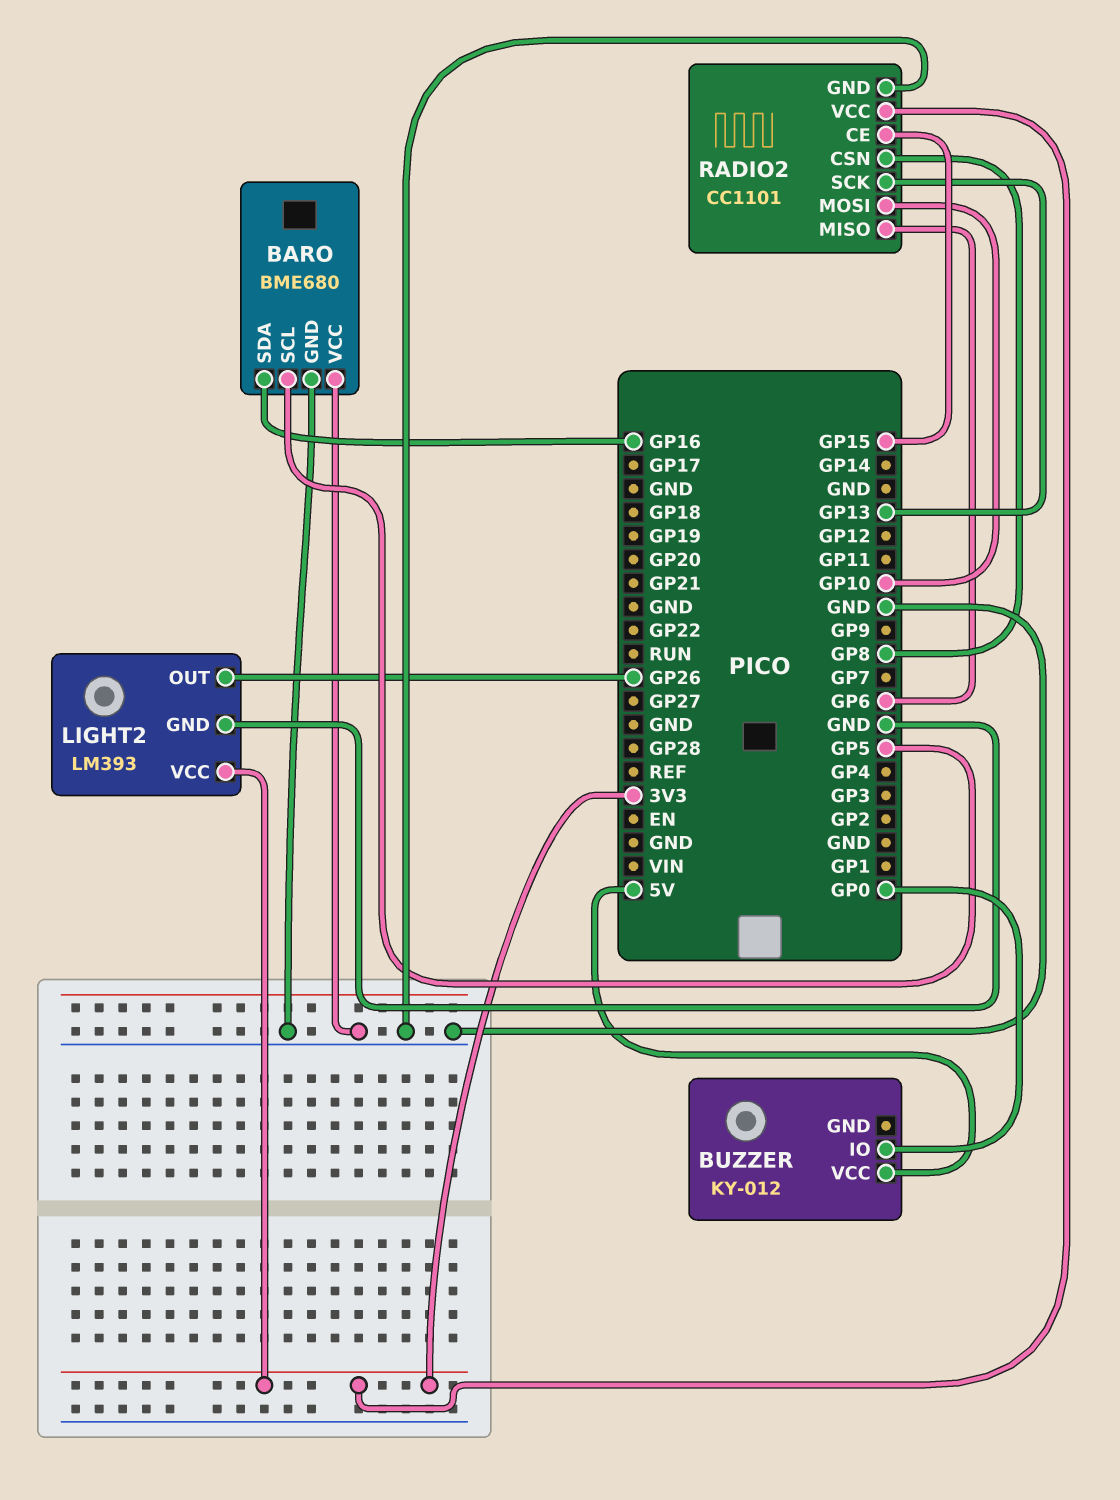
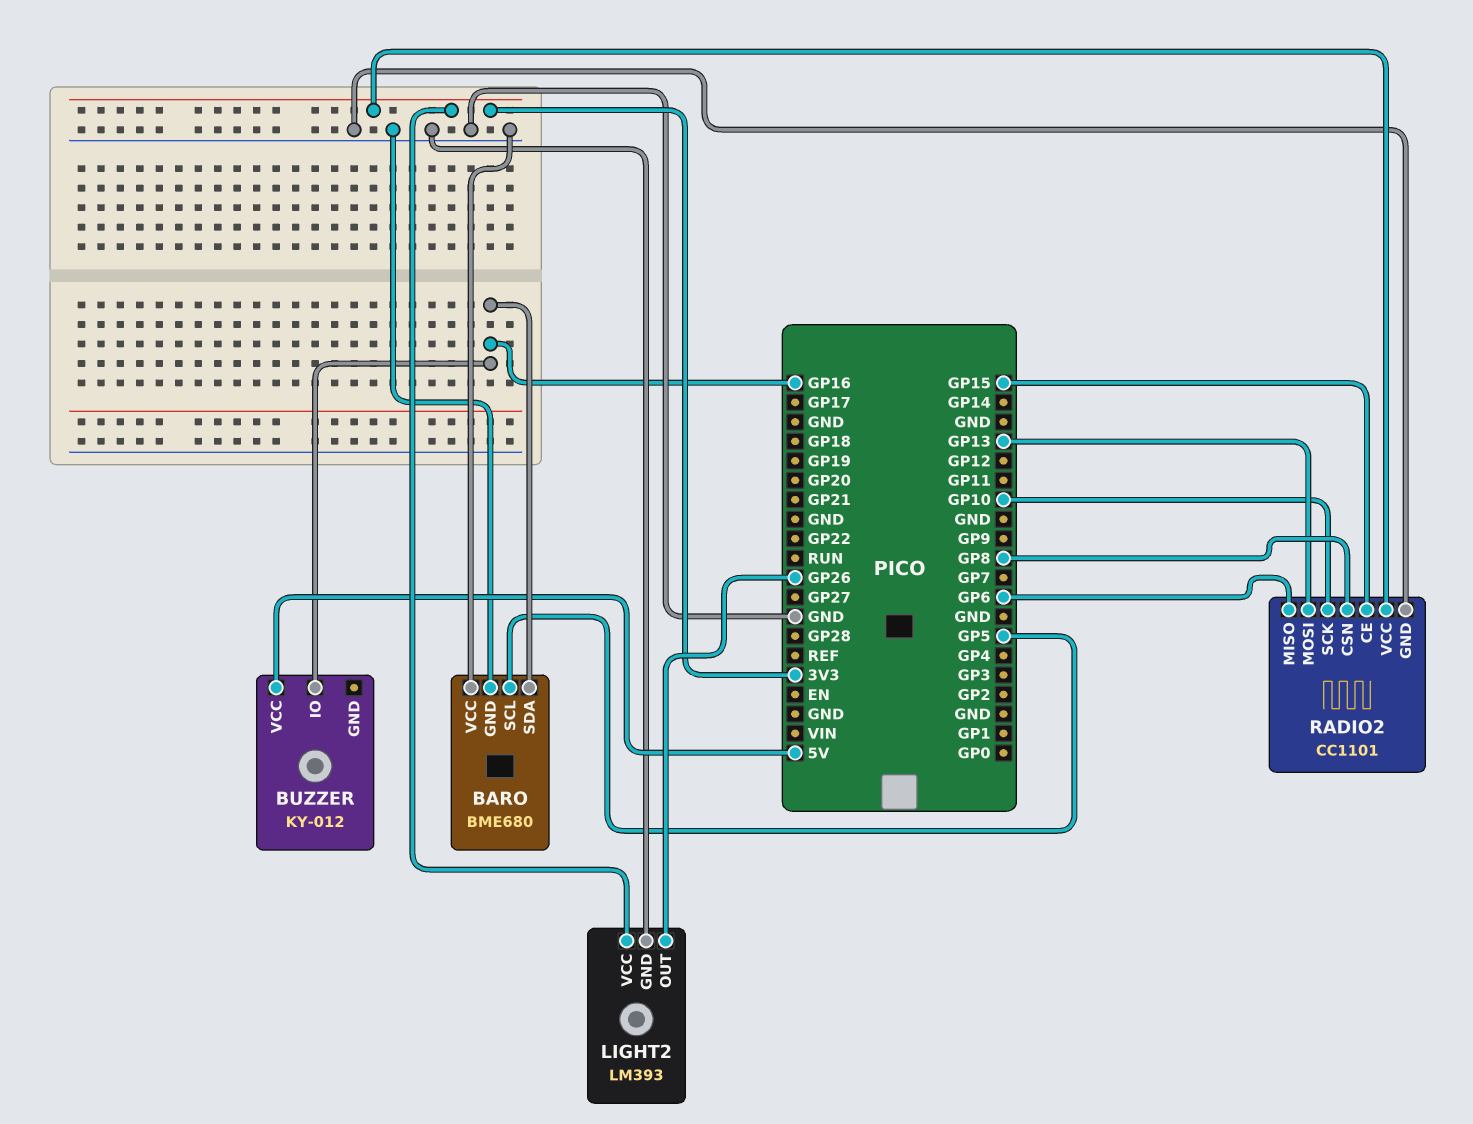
BUZZER pin IO: GP0 -> GP16
RADIO2 pin MOSI: GP10 -> GP13
RADIO2 pin SCK: GP13 -> GP10

